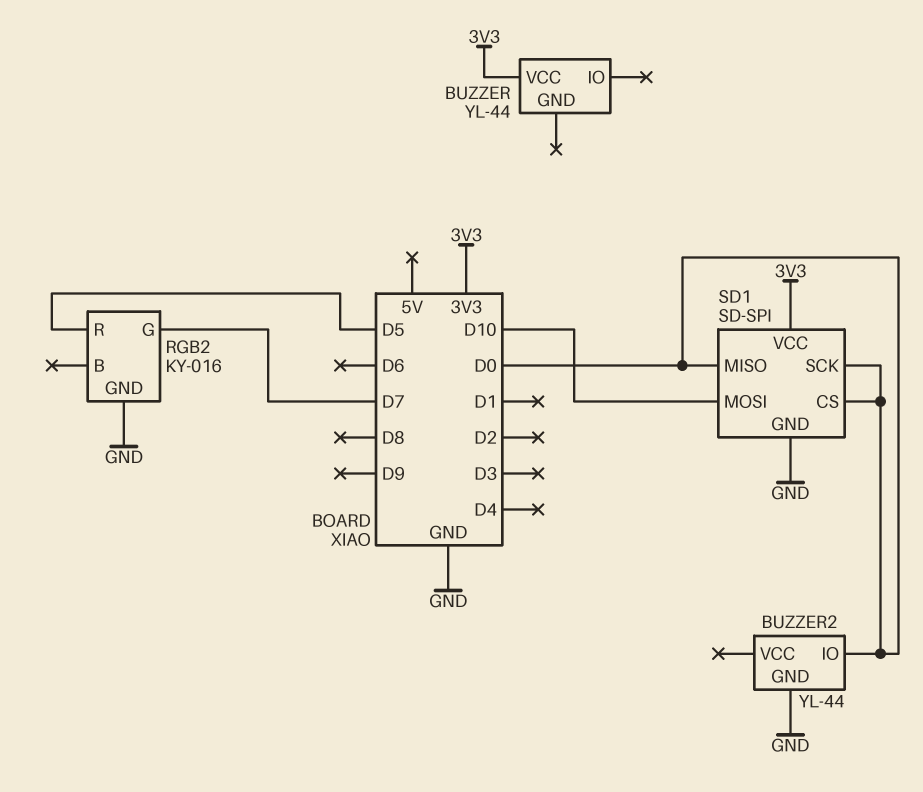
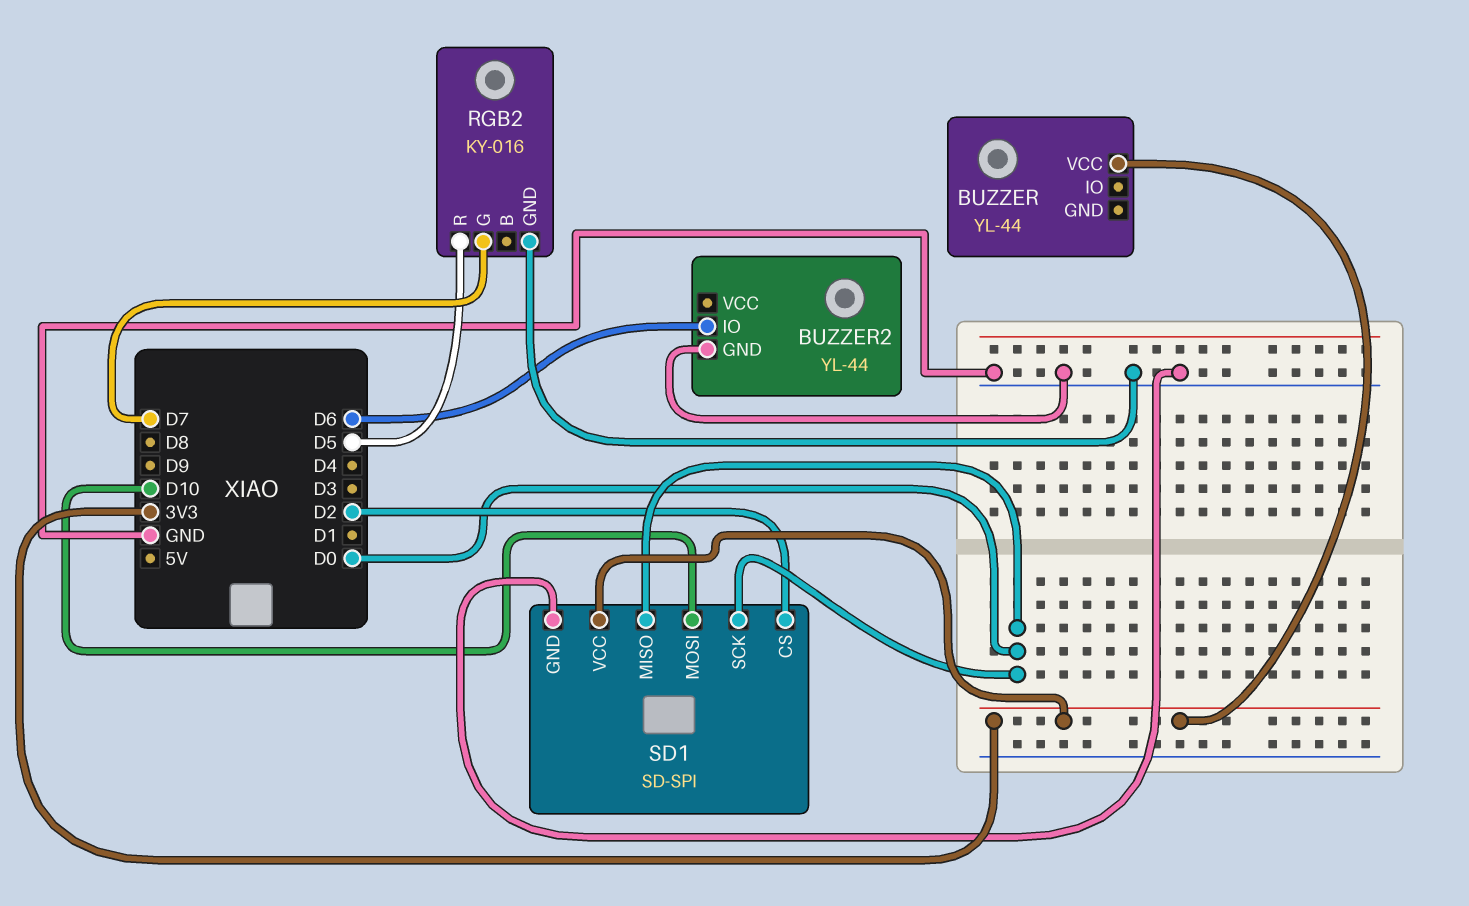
BUZZER2 pin IO: D0 -> D6
SD1 pin CS: D0 -> D2

